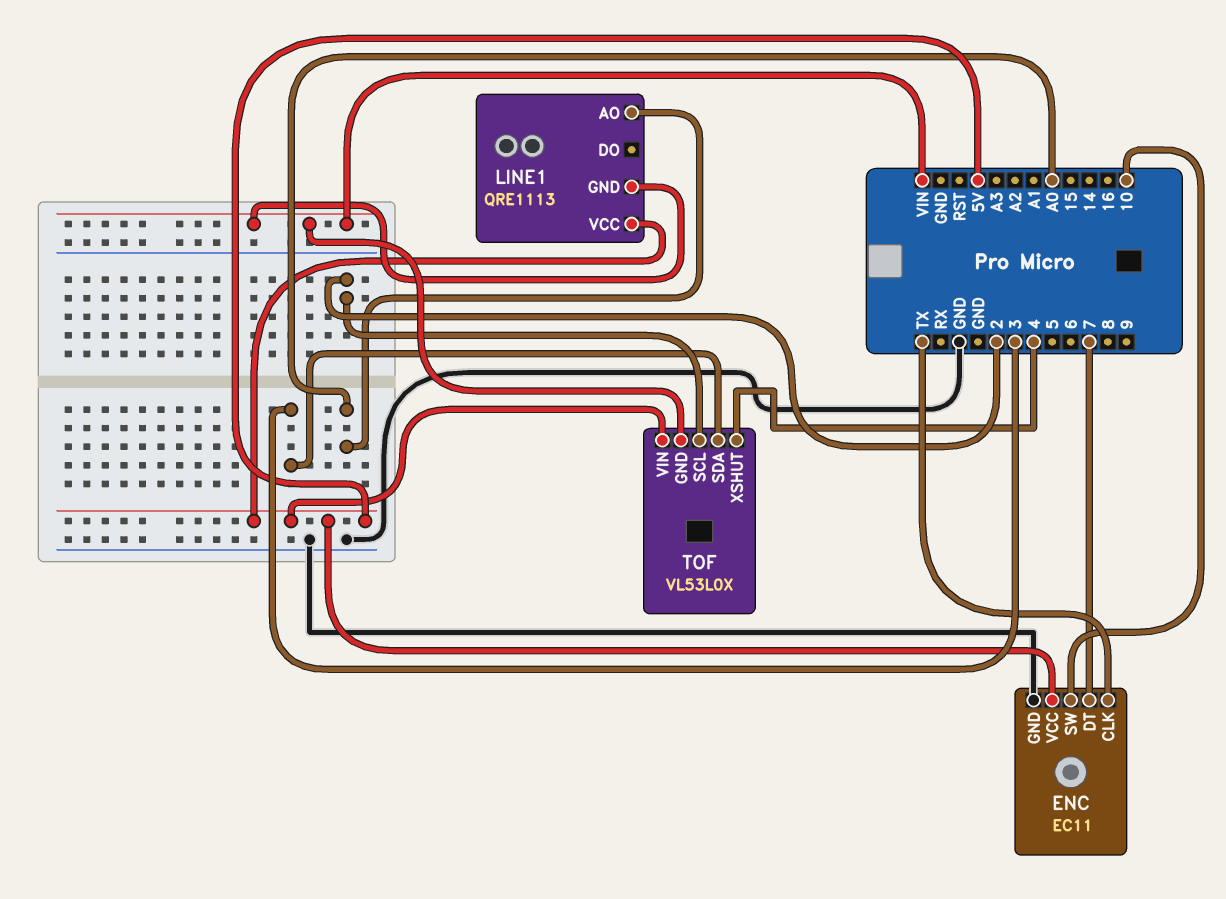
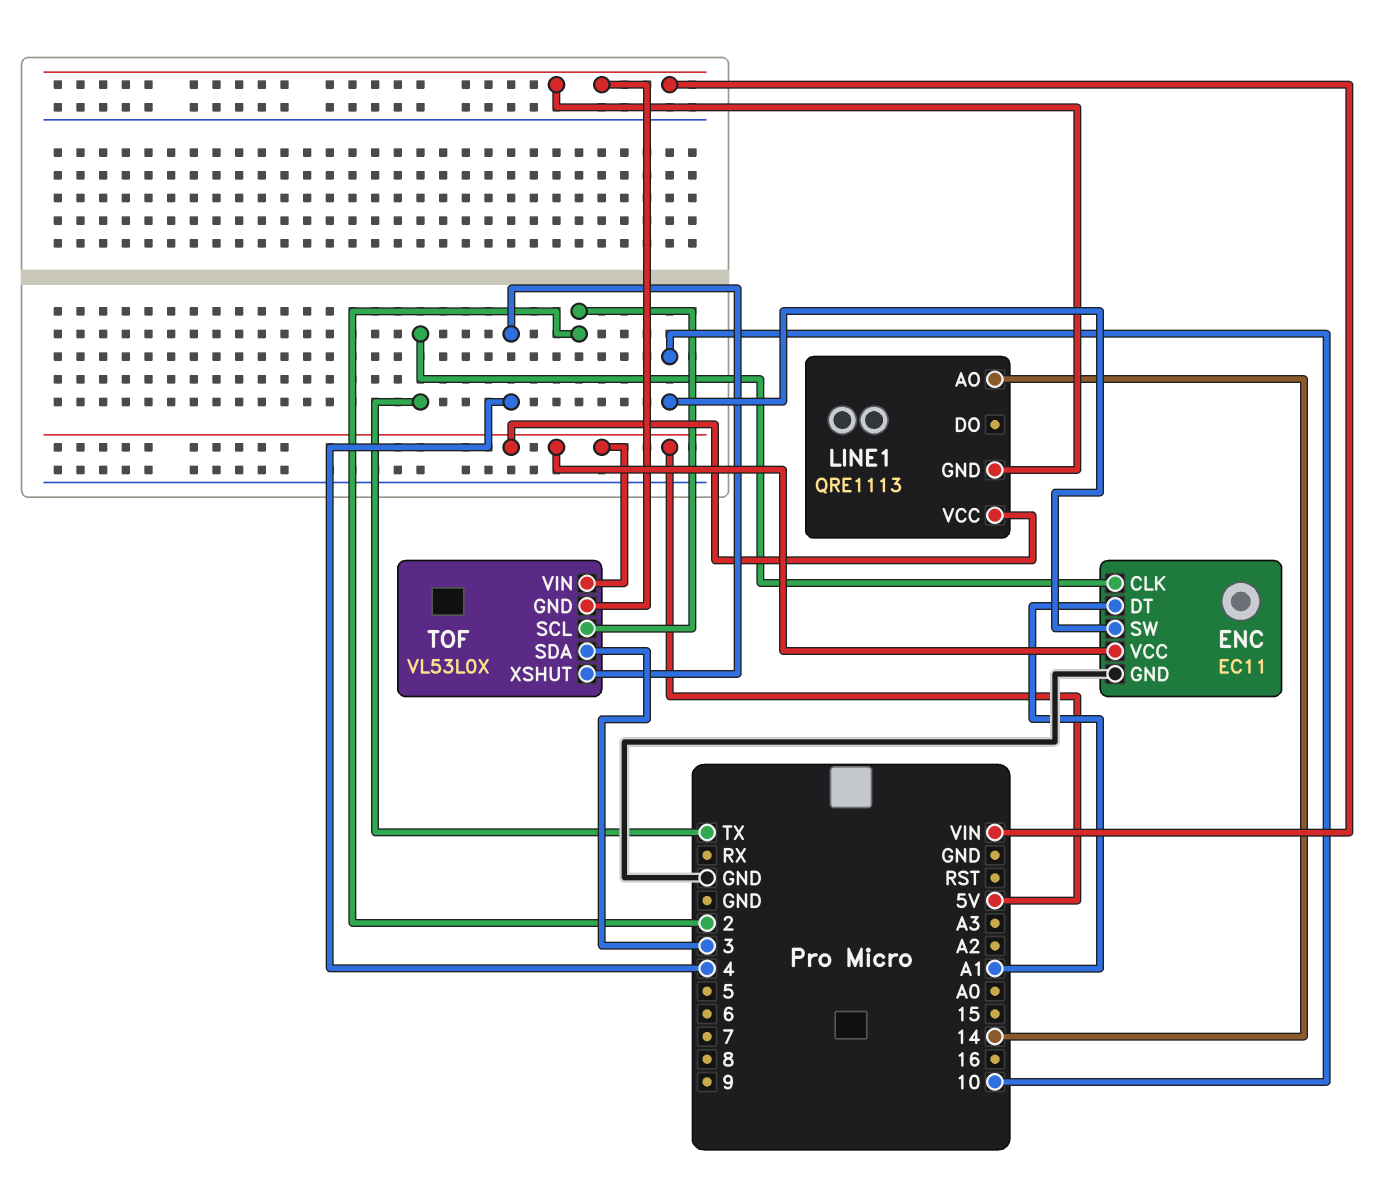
ENC pin DT: 7 -> A1
LINE1 pin AO: A0 -> 14

